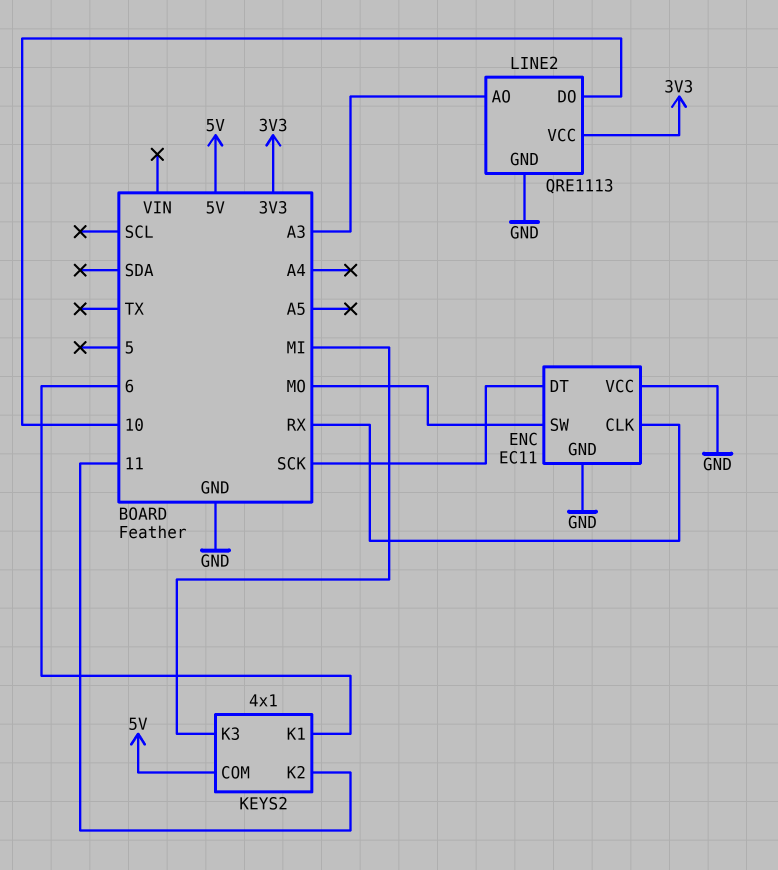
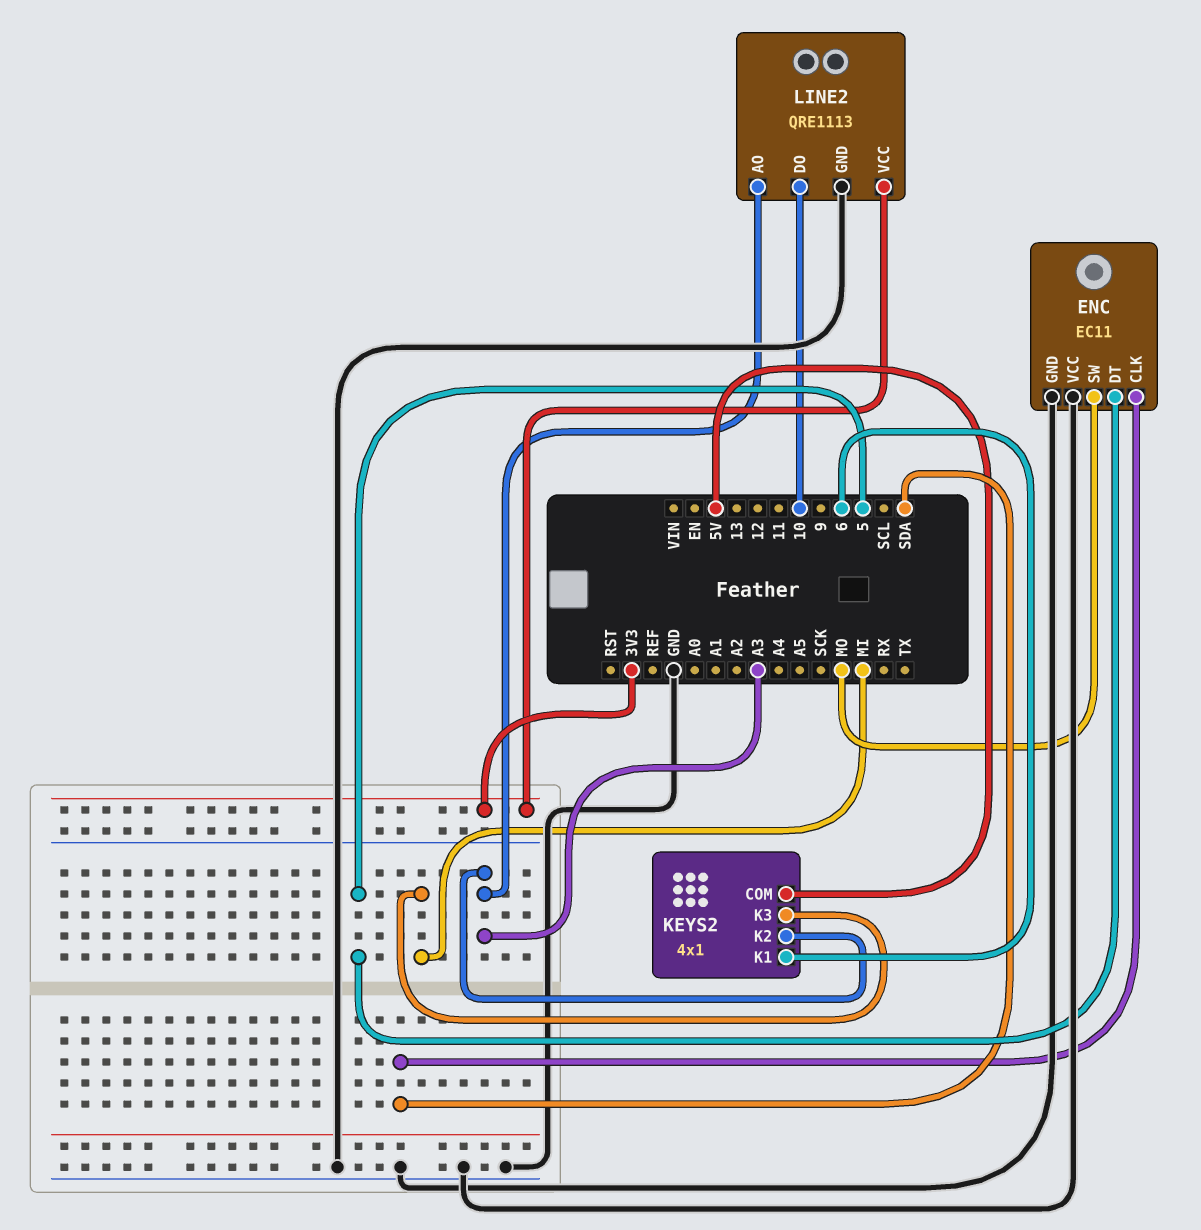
ENC pin CLK: RX -> SDA
ENC pin DT: SCK -> 5
KEYS2 pin K2: 11 -> A3

